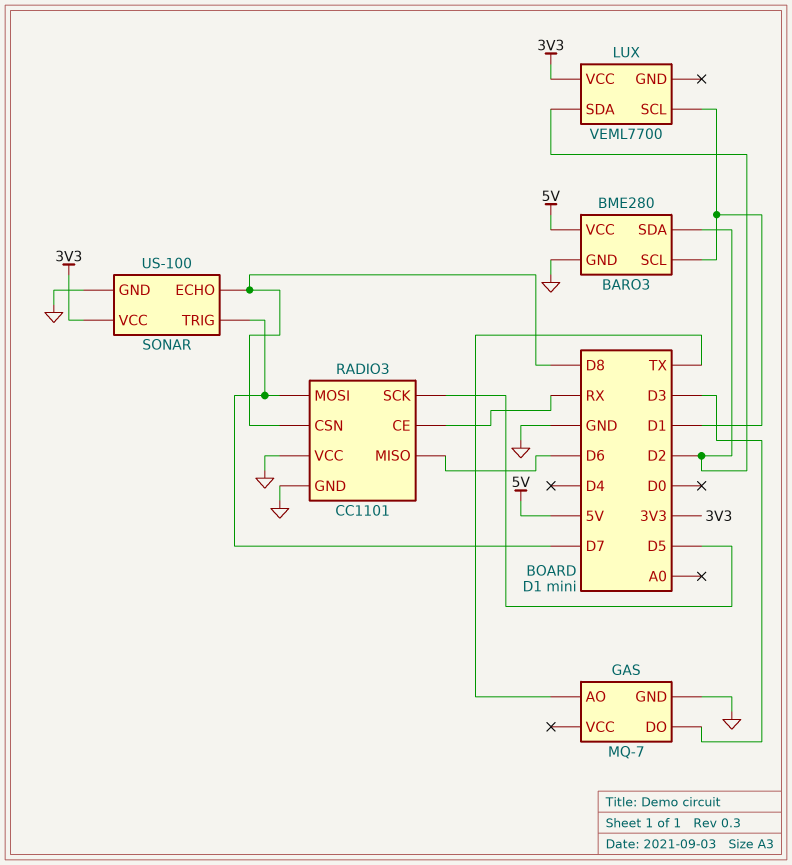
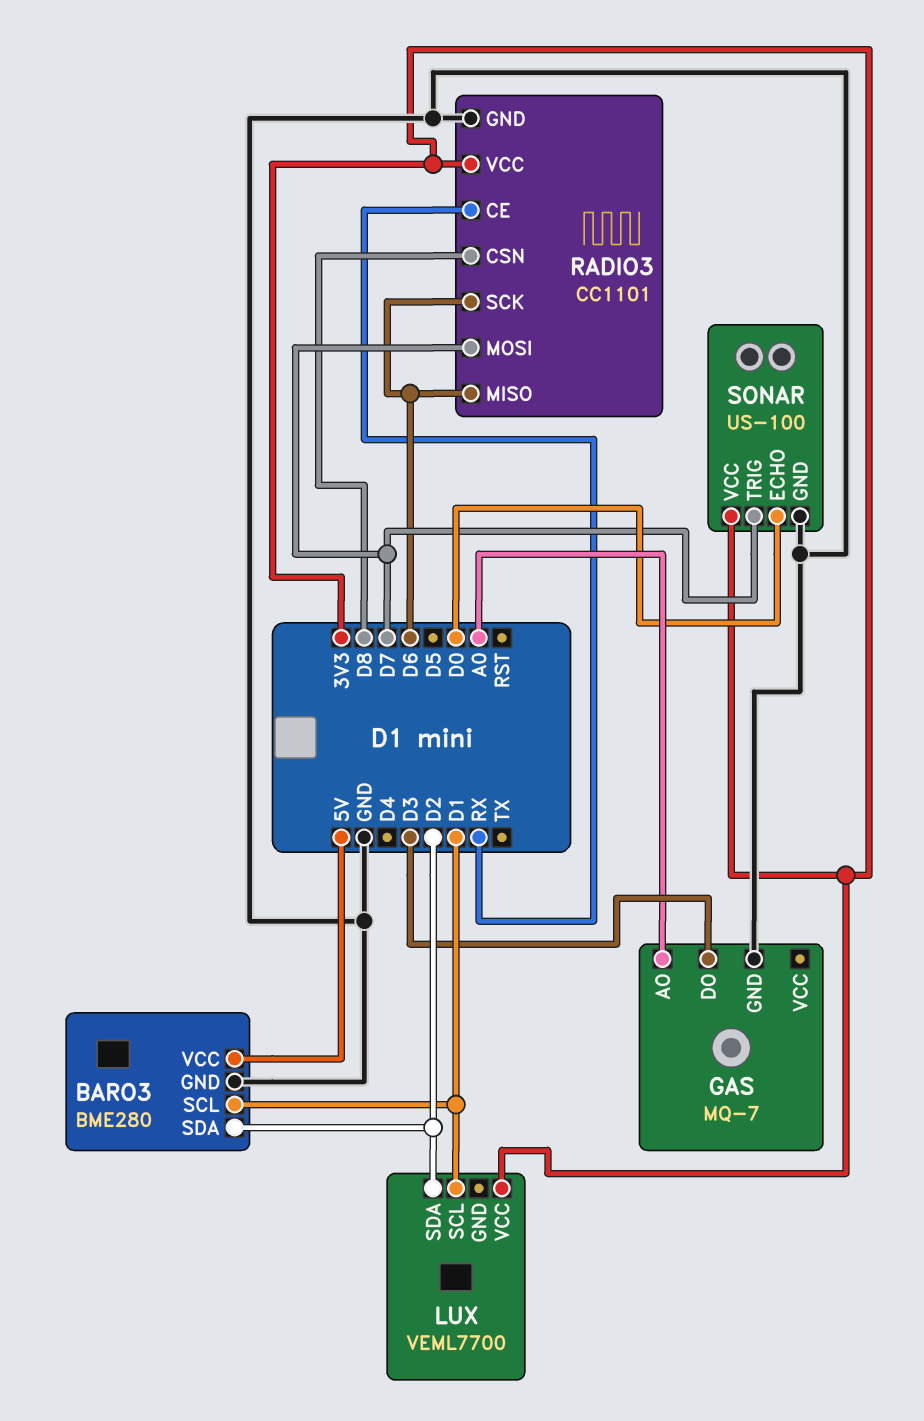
GAS pin AO: TX -> A0
RADIO3 pin SCK: D5 -> D6
RADIO3 pin VCC: GND -> 3V3
SONAR pin ECHO: D8 -> D0

